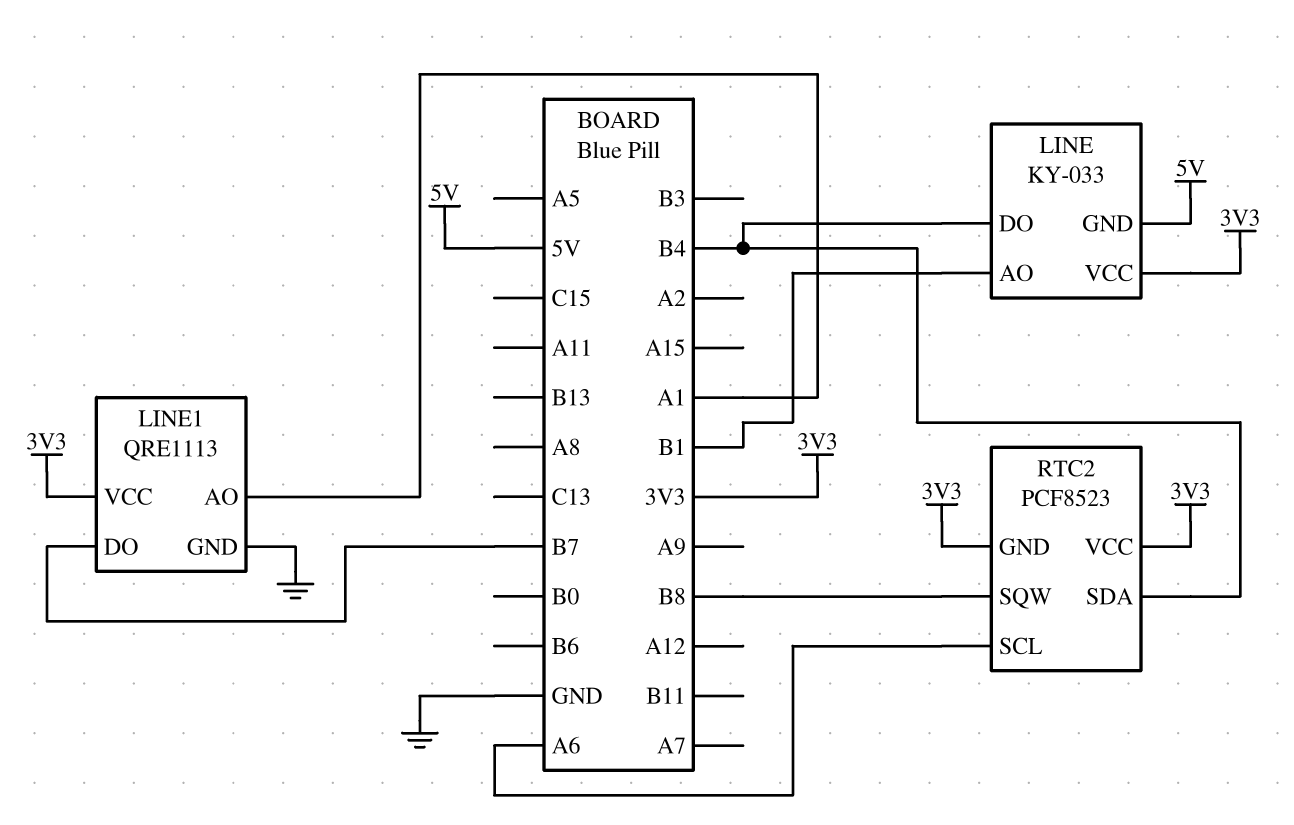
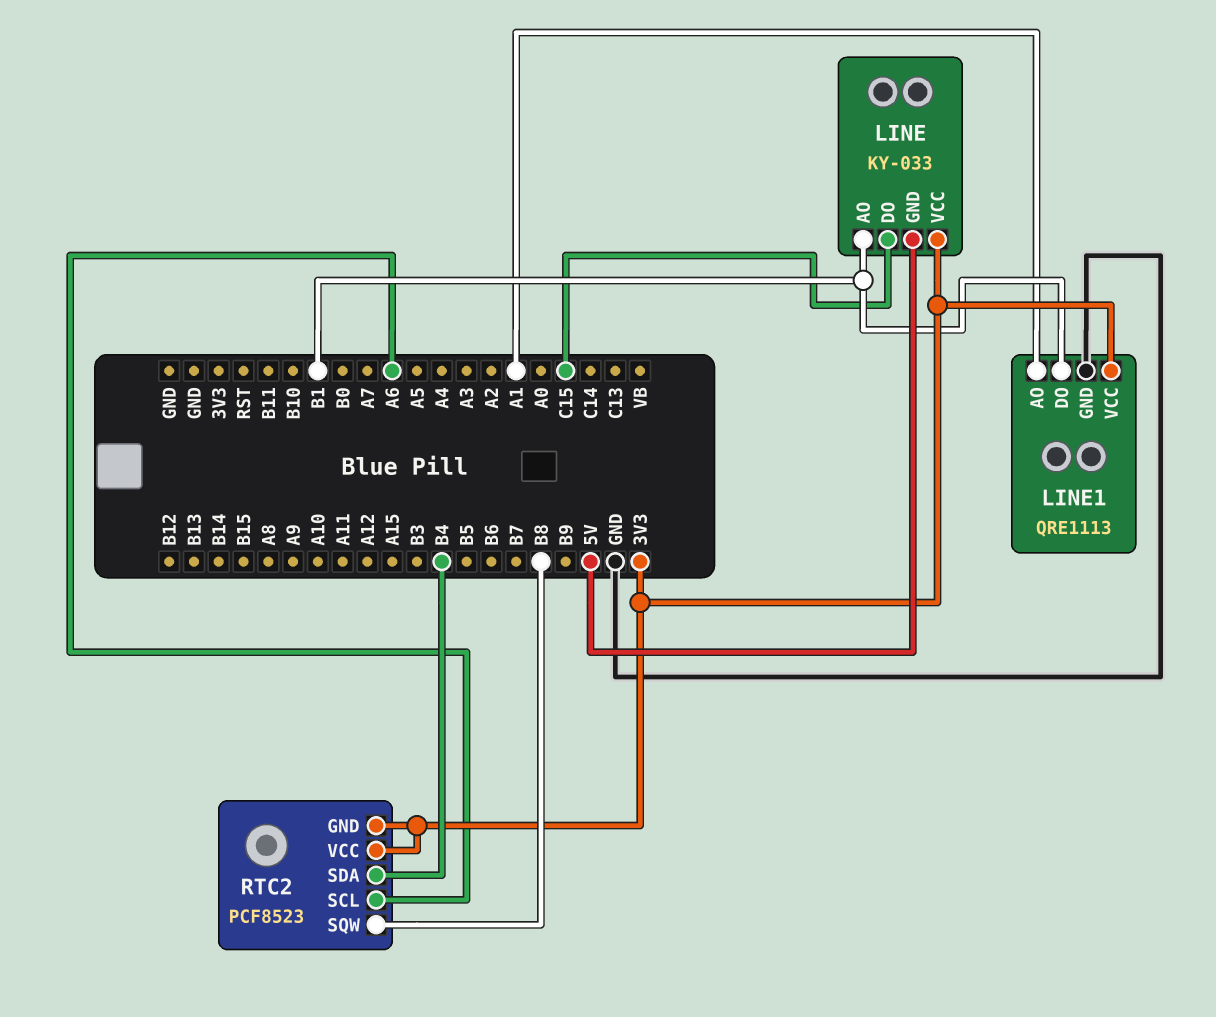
LINE pin DO: B4 -> C15
LINE1 pin DO: B7 -> B1

